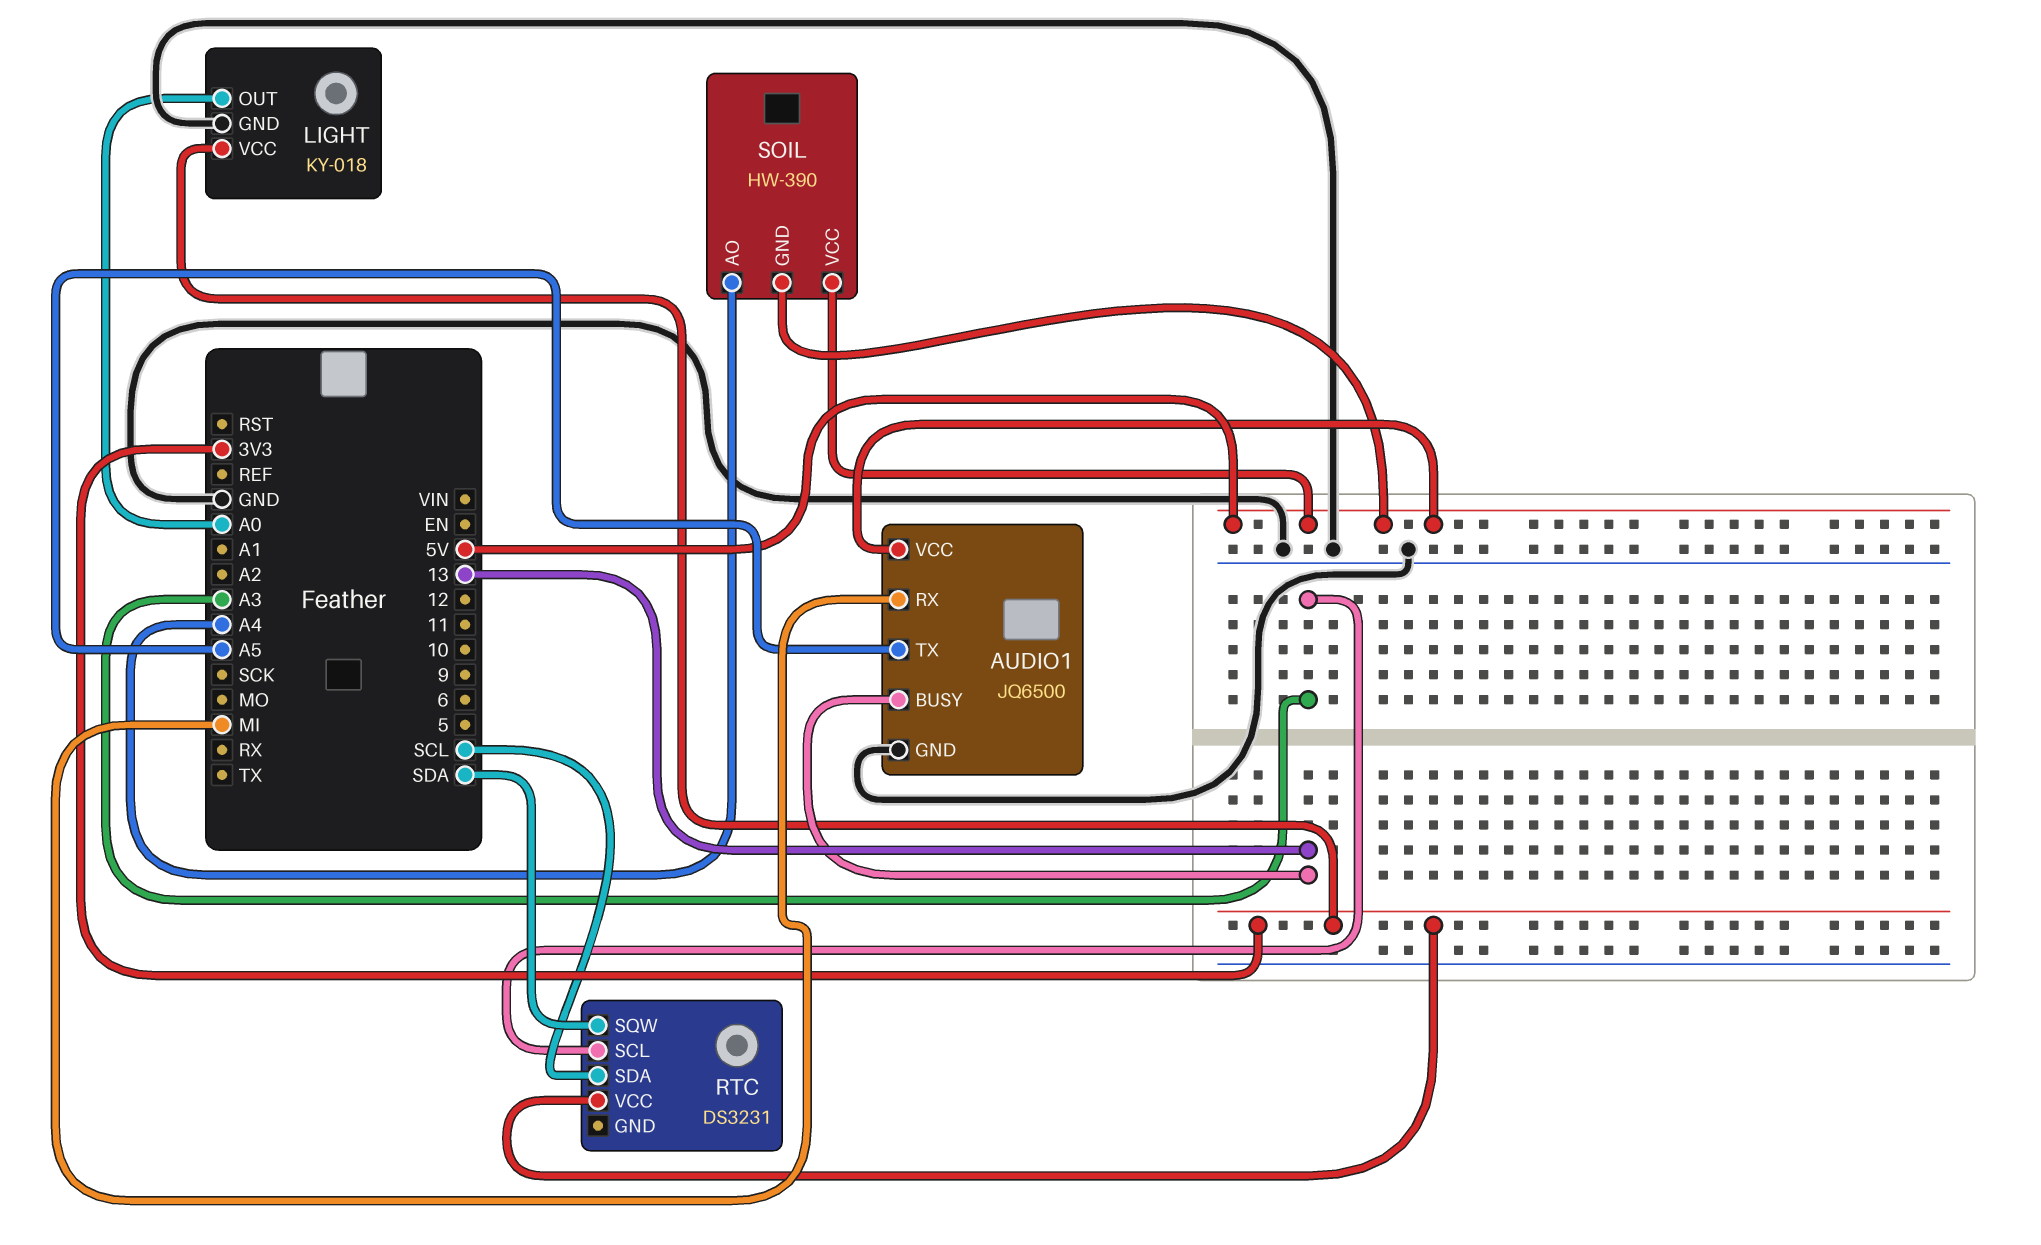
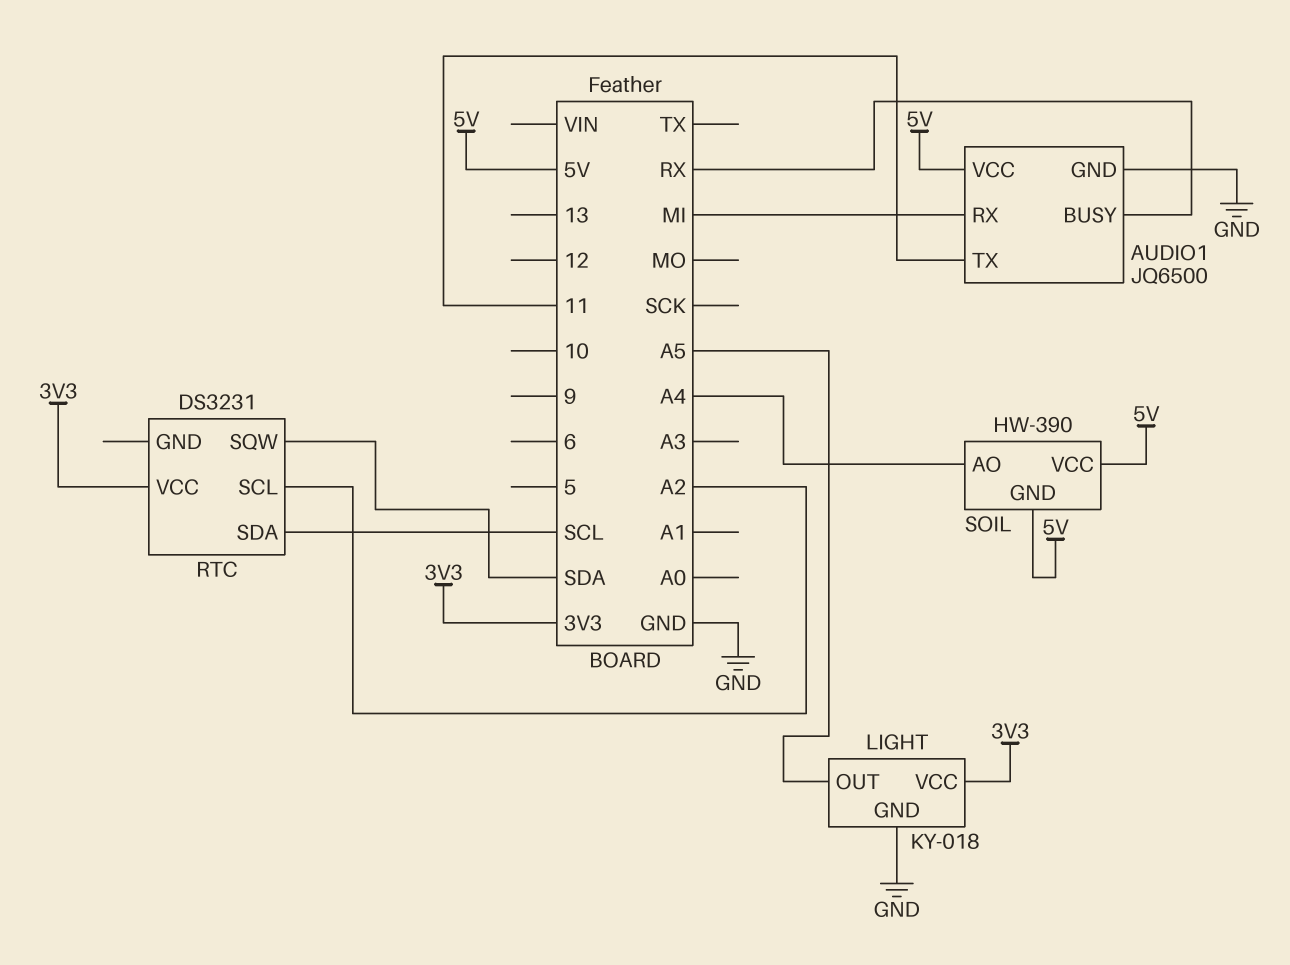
AUDIO1 pin BUSY: 13 -> RX
AUDIO1 pin TX: A5 -> 11
LIGHT pin OUT: A0 -> A5
RTC pin SCL: A3 -> A2

